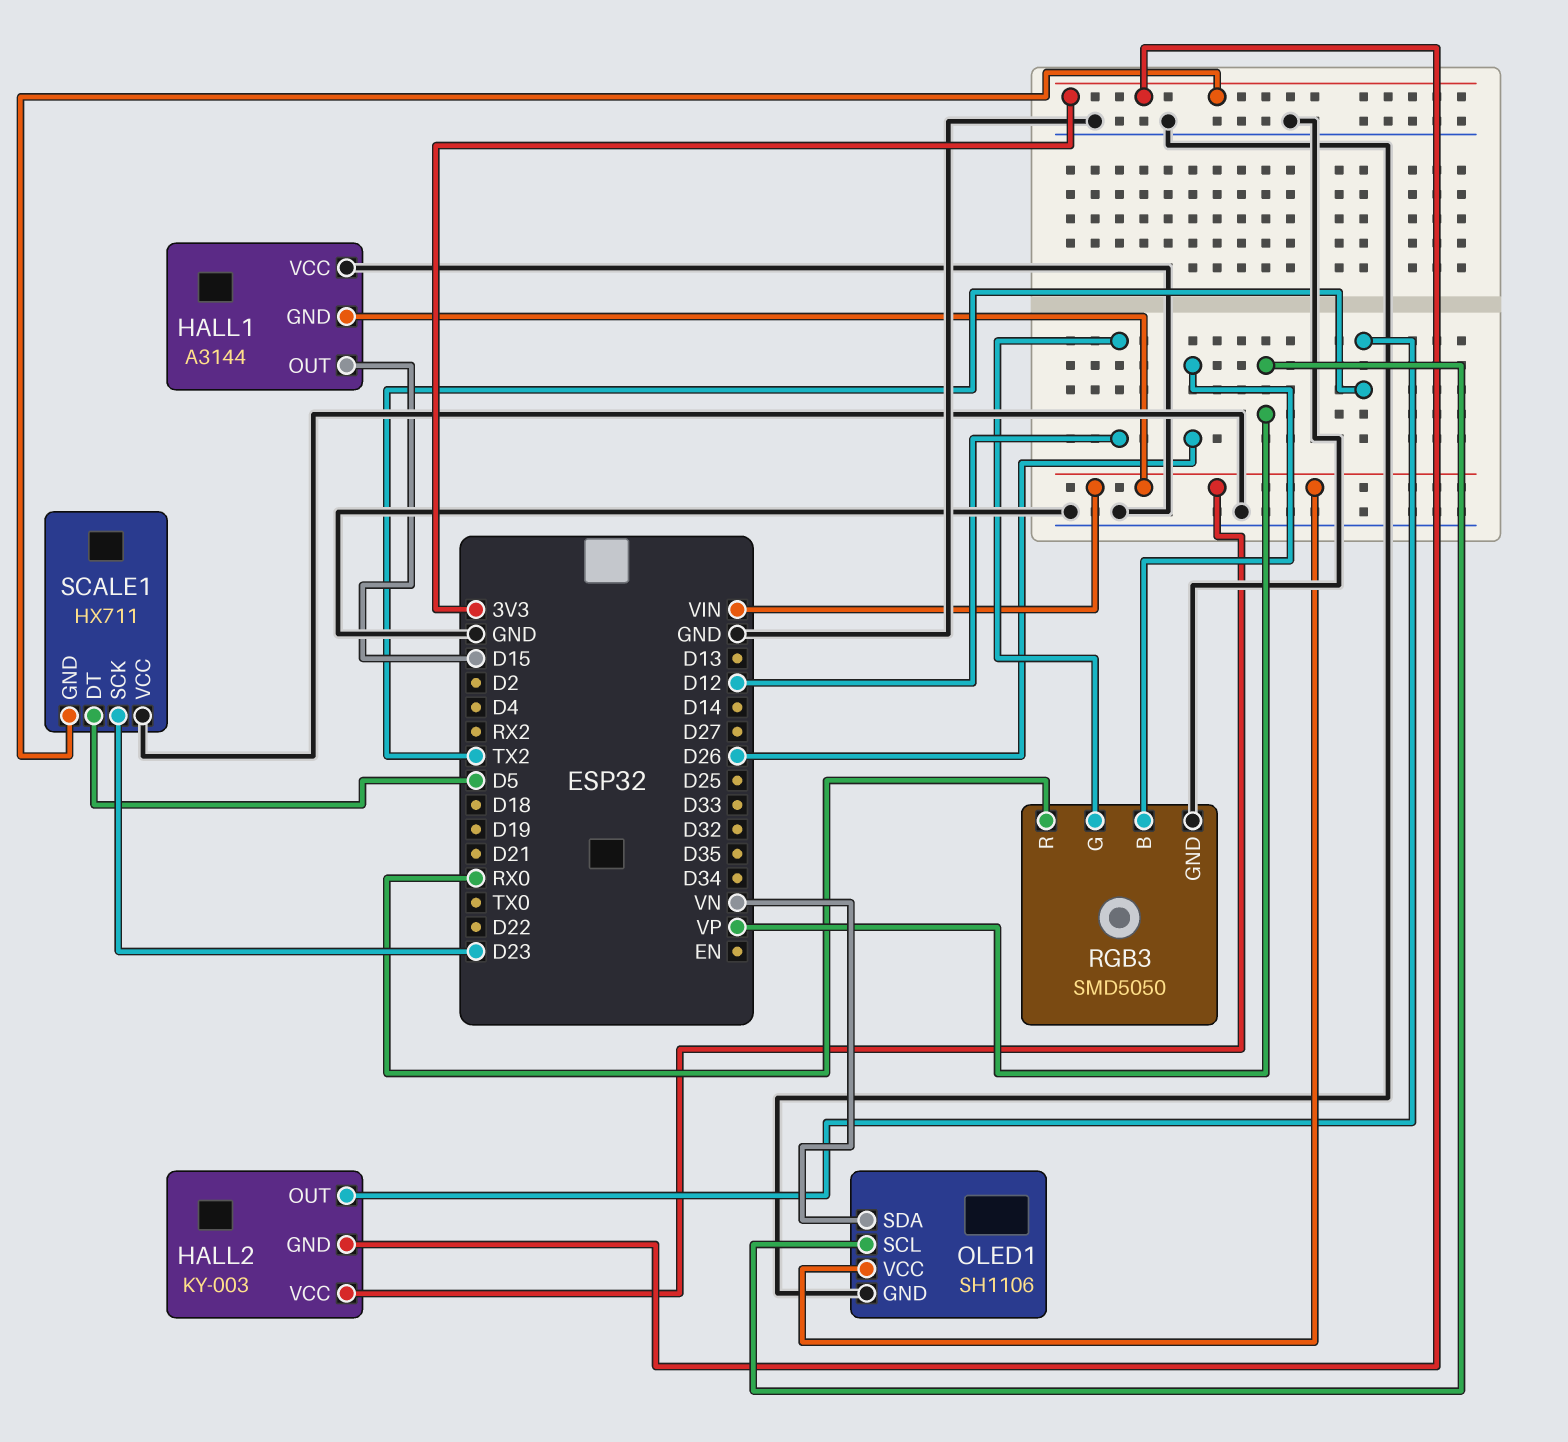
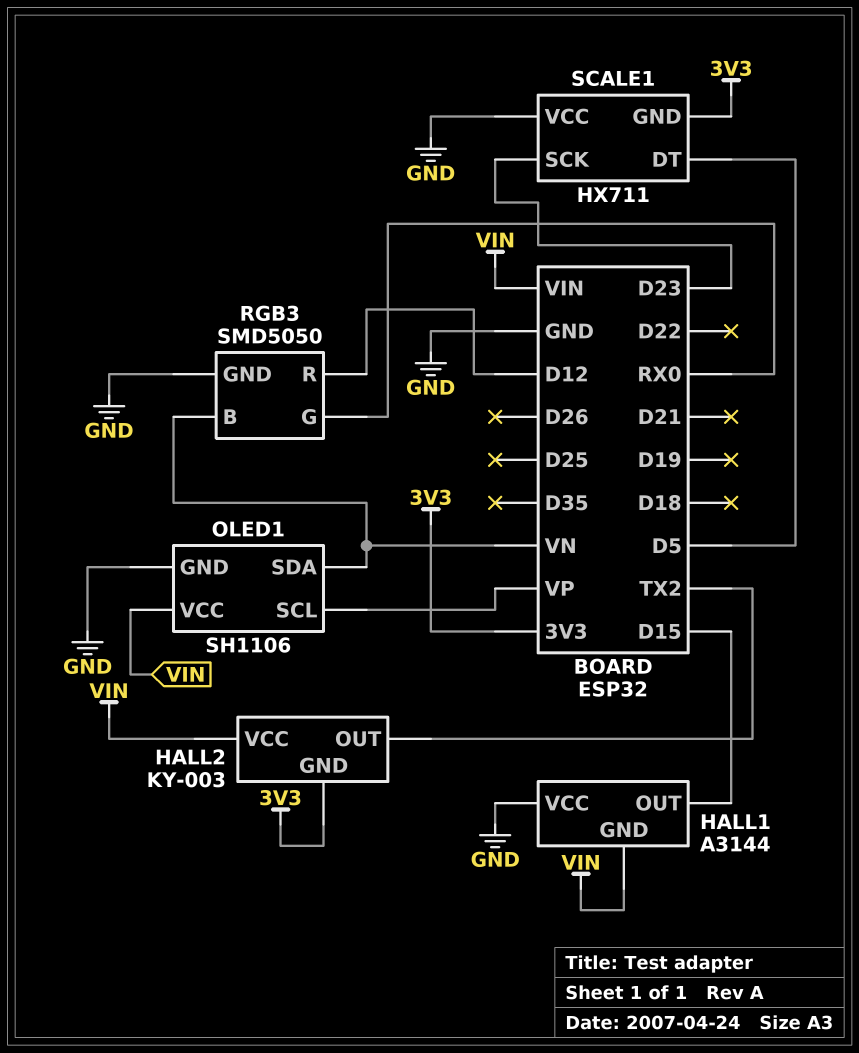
RGB3 pin B: D26 -> VN
RGB3 pin G: D12 -> RX0
RGB3 pin R: RX0 -> D12

